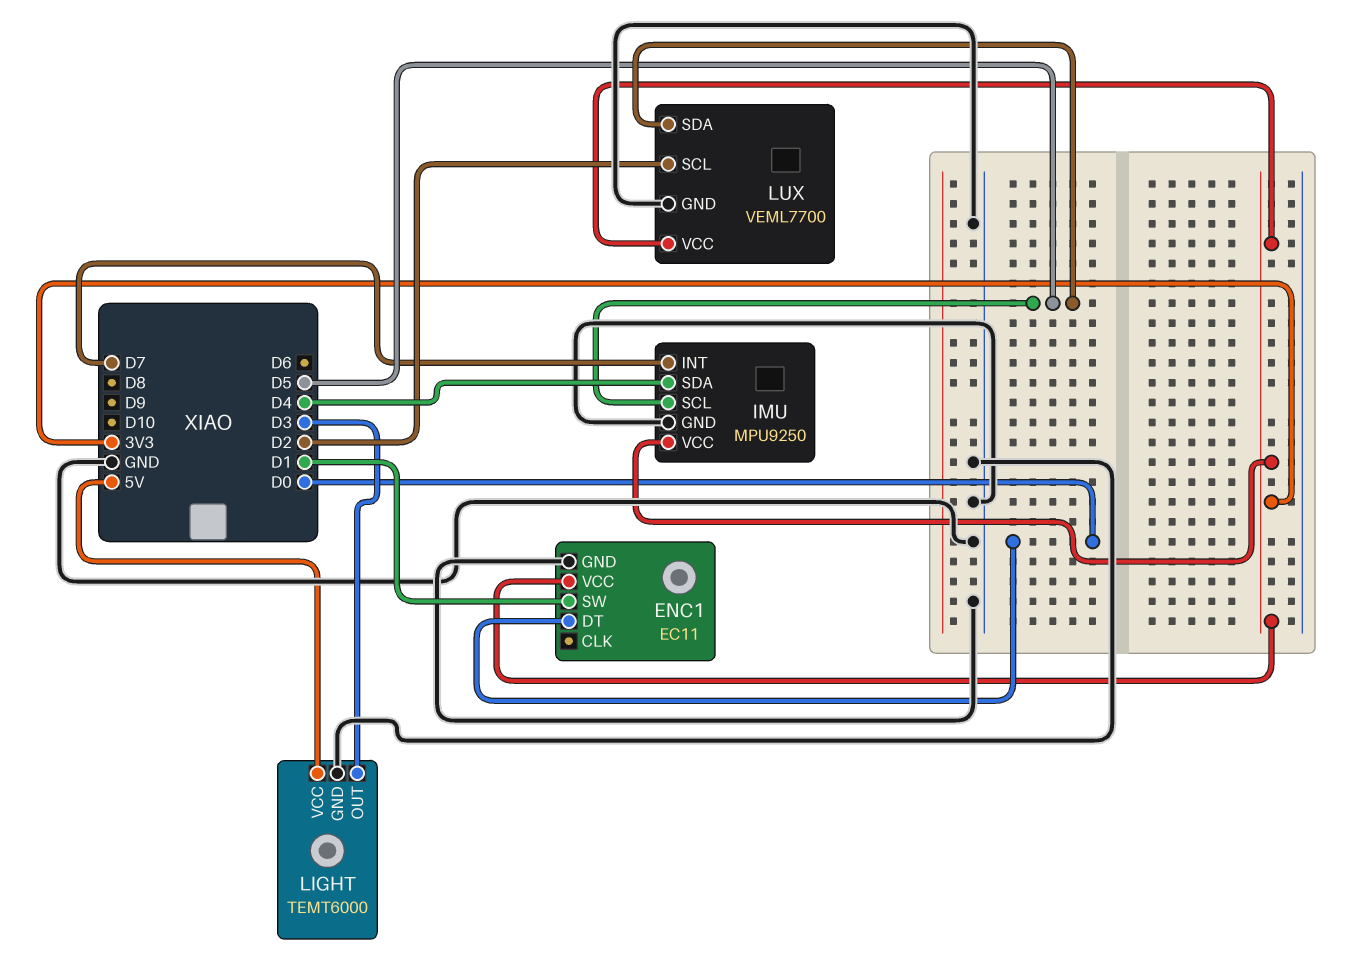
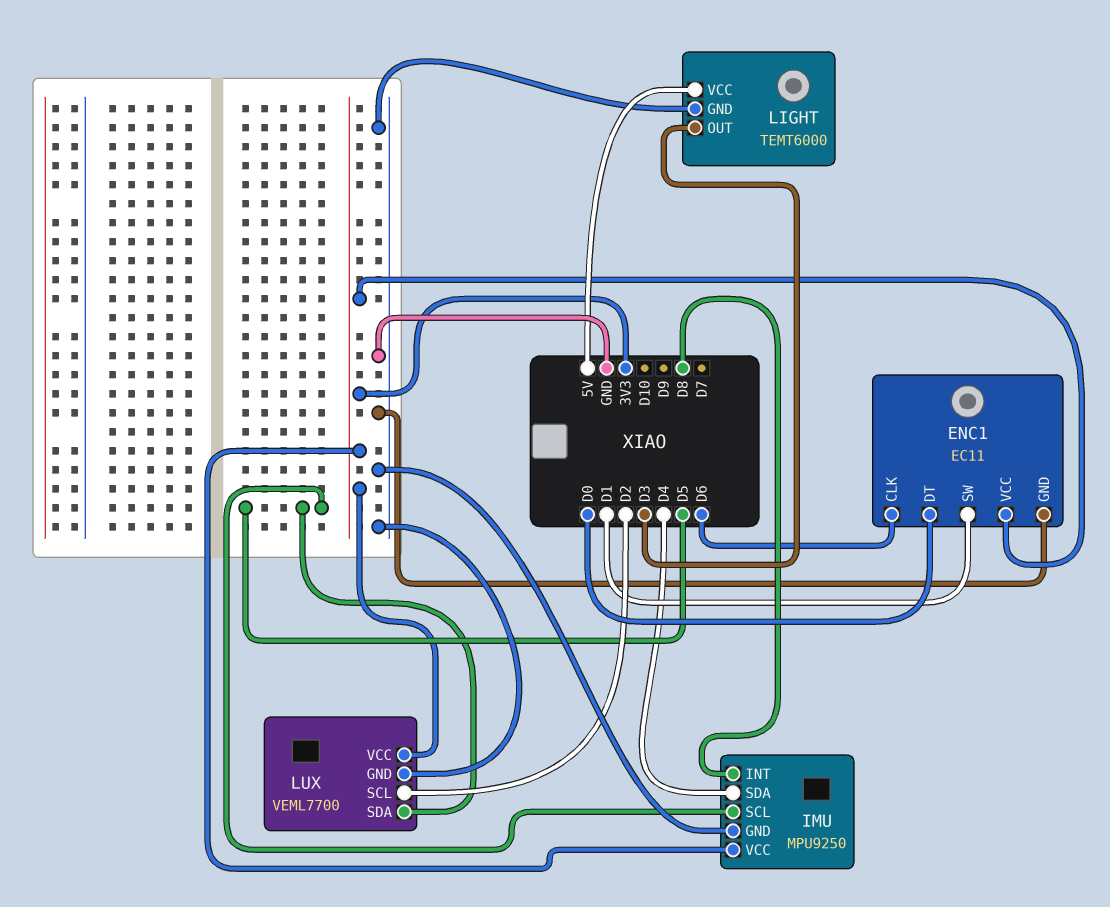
ENC1 pin CLK: none -> D6
IMU pin INT: D7 -> D8

